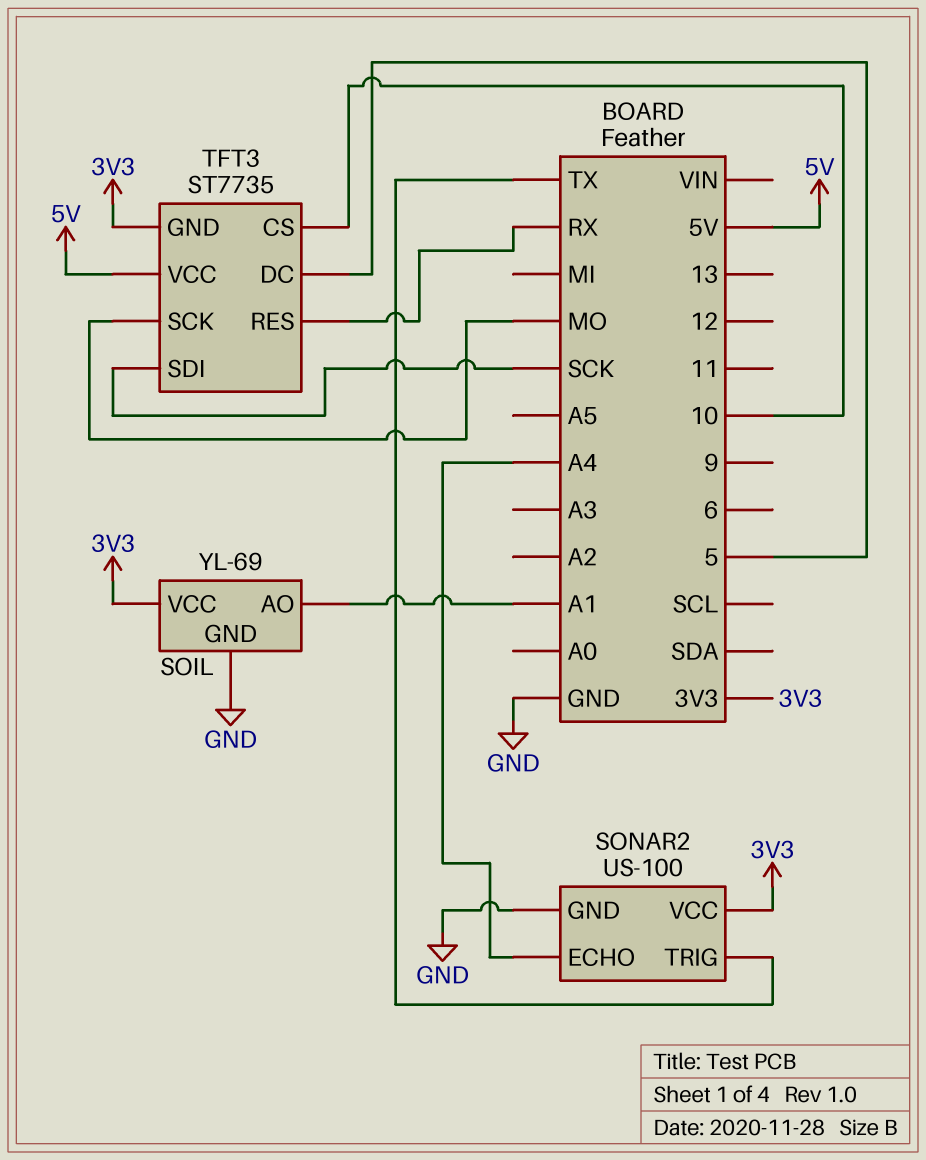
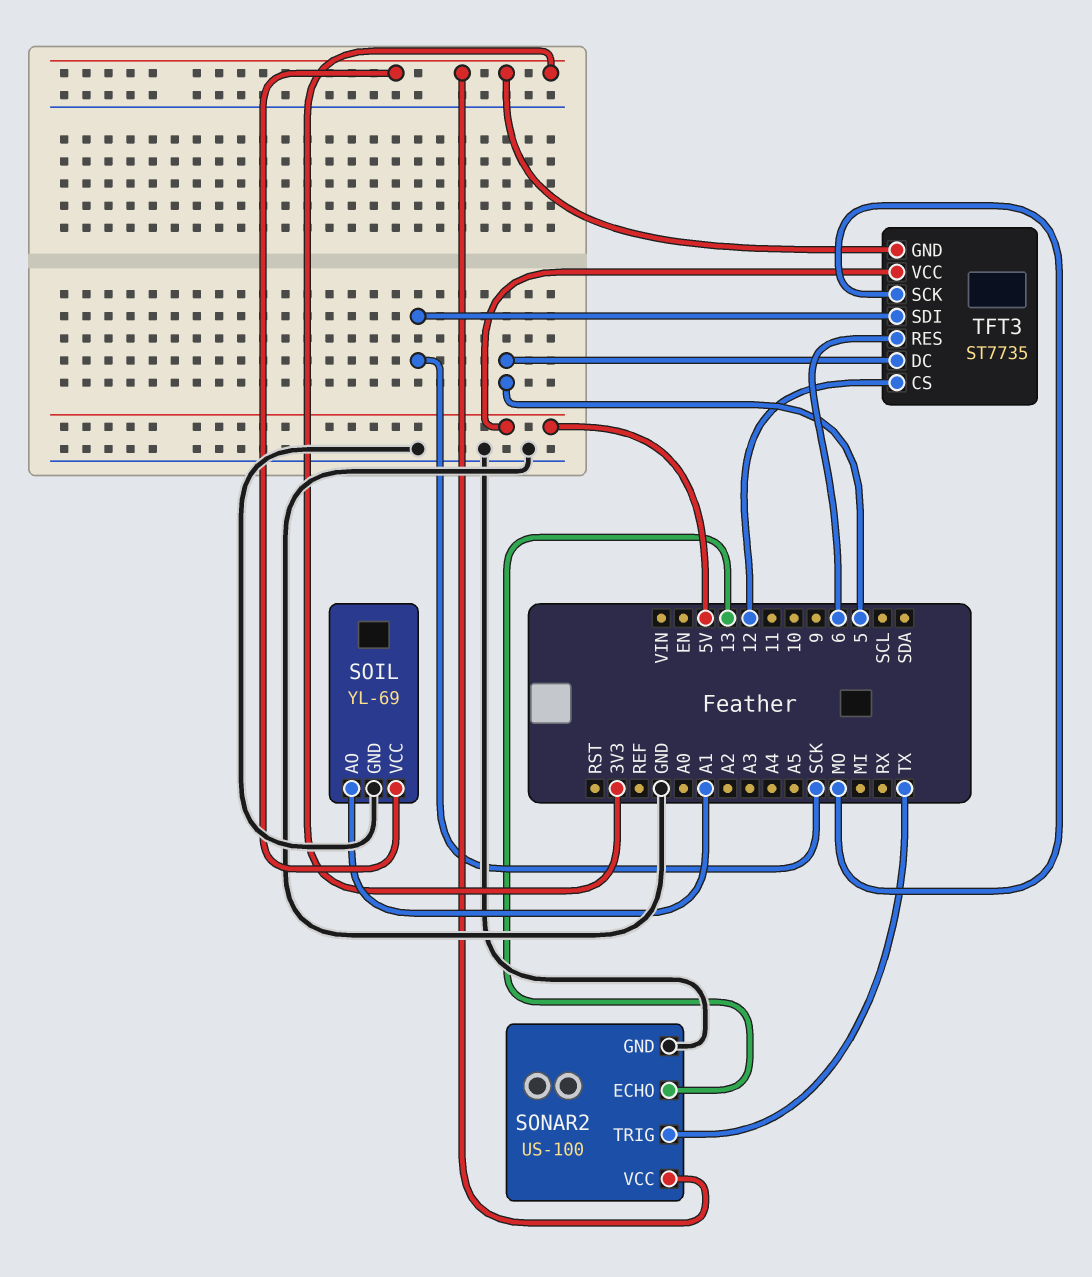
SONAR2 pin ECHO: A4 -> 13
TFT3 pin CS: 10 -> 12
TFT3 pin RES: RX -> 6

